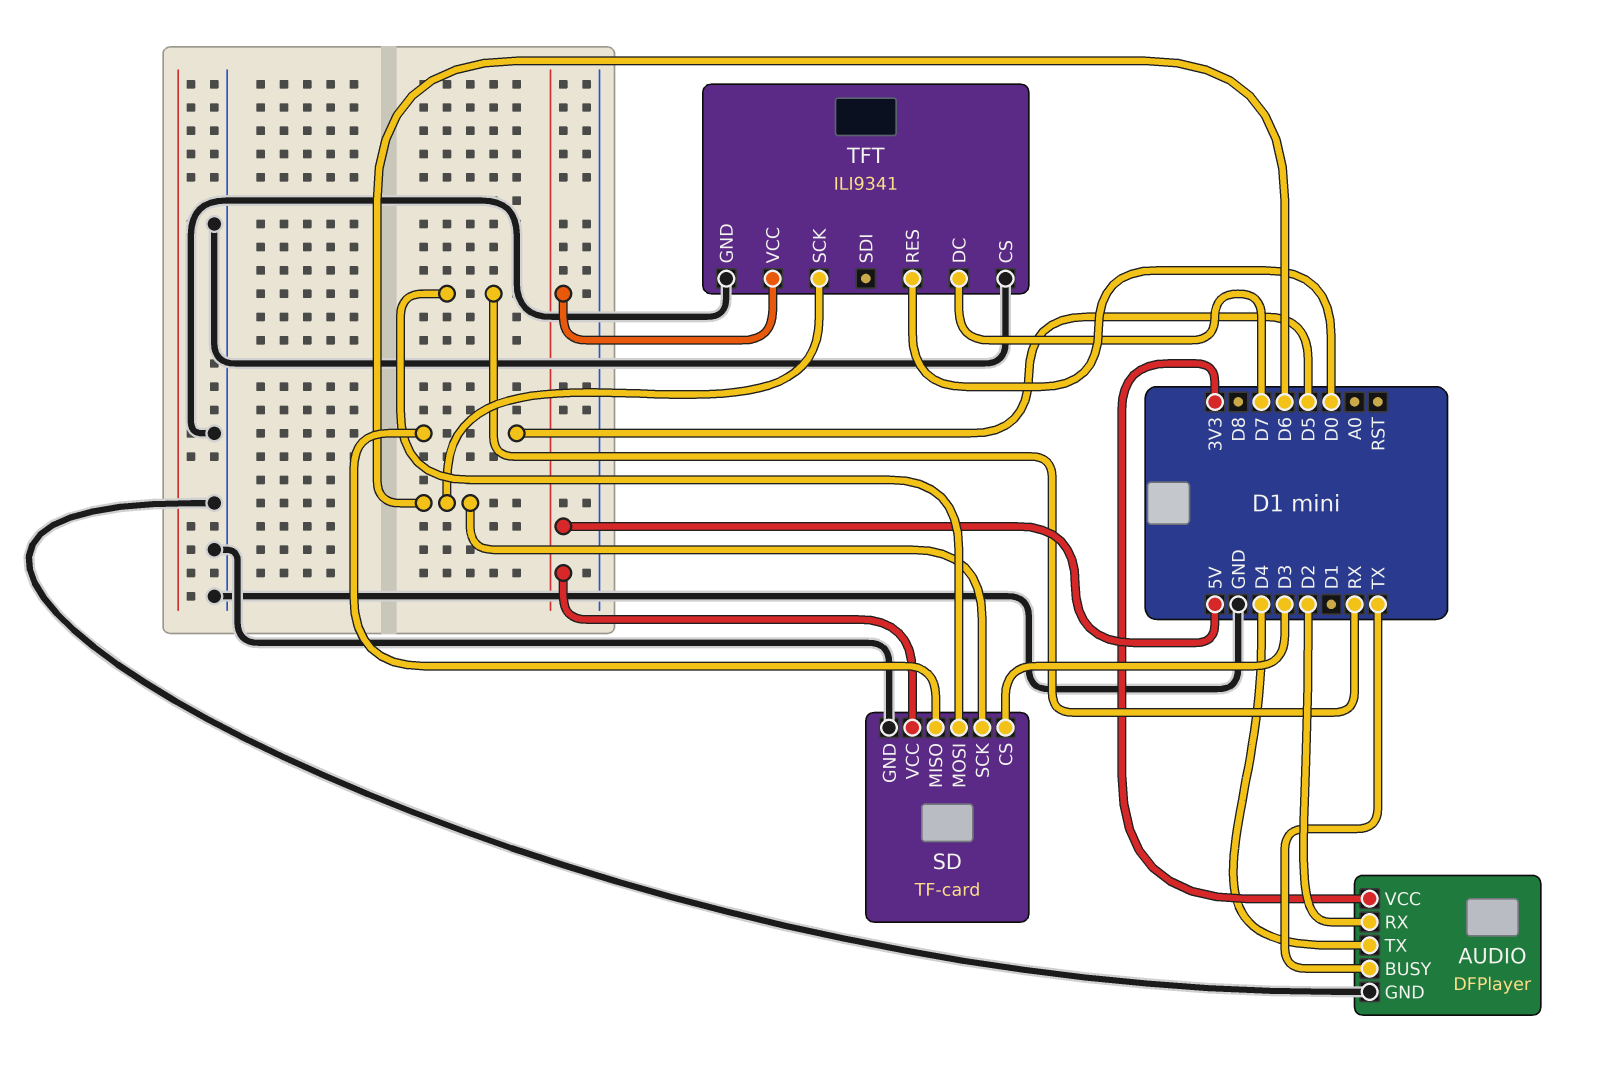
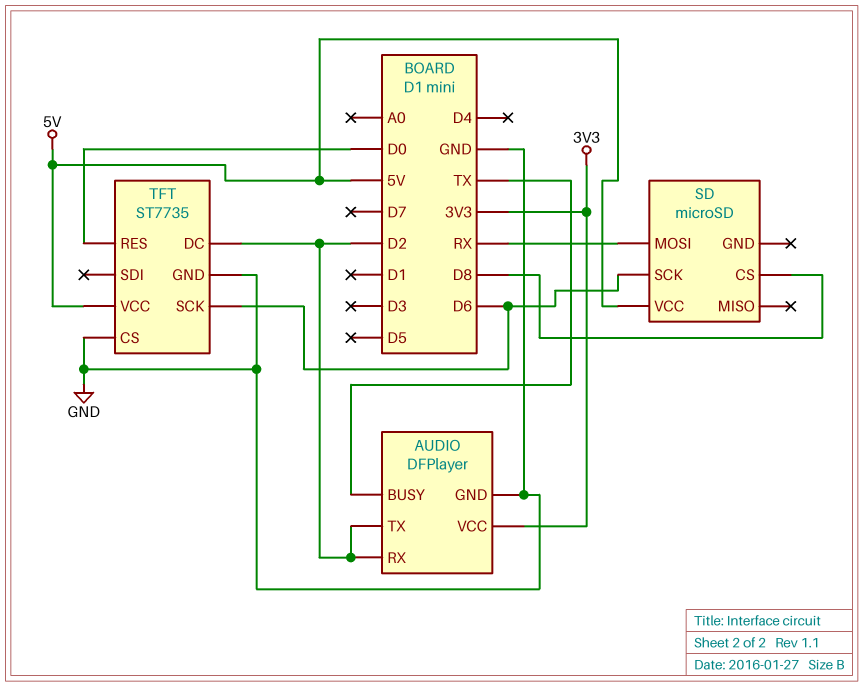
AUDIO pin TX: D4 -> D2
SD: TF-card -> microSD
SD pin CS: D3 -> D8
SD pin GND: GND -> none
SD pin MISO: D5 -> none
TFT: ILI9341 -> ST7735
TFT pin DC: D7 -> D2

